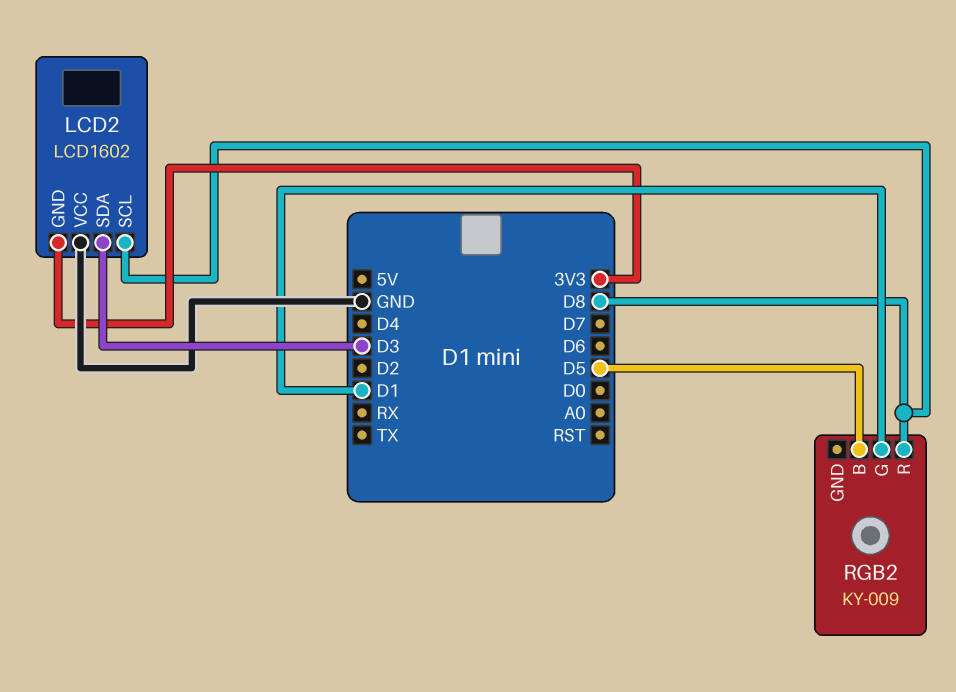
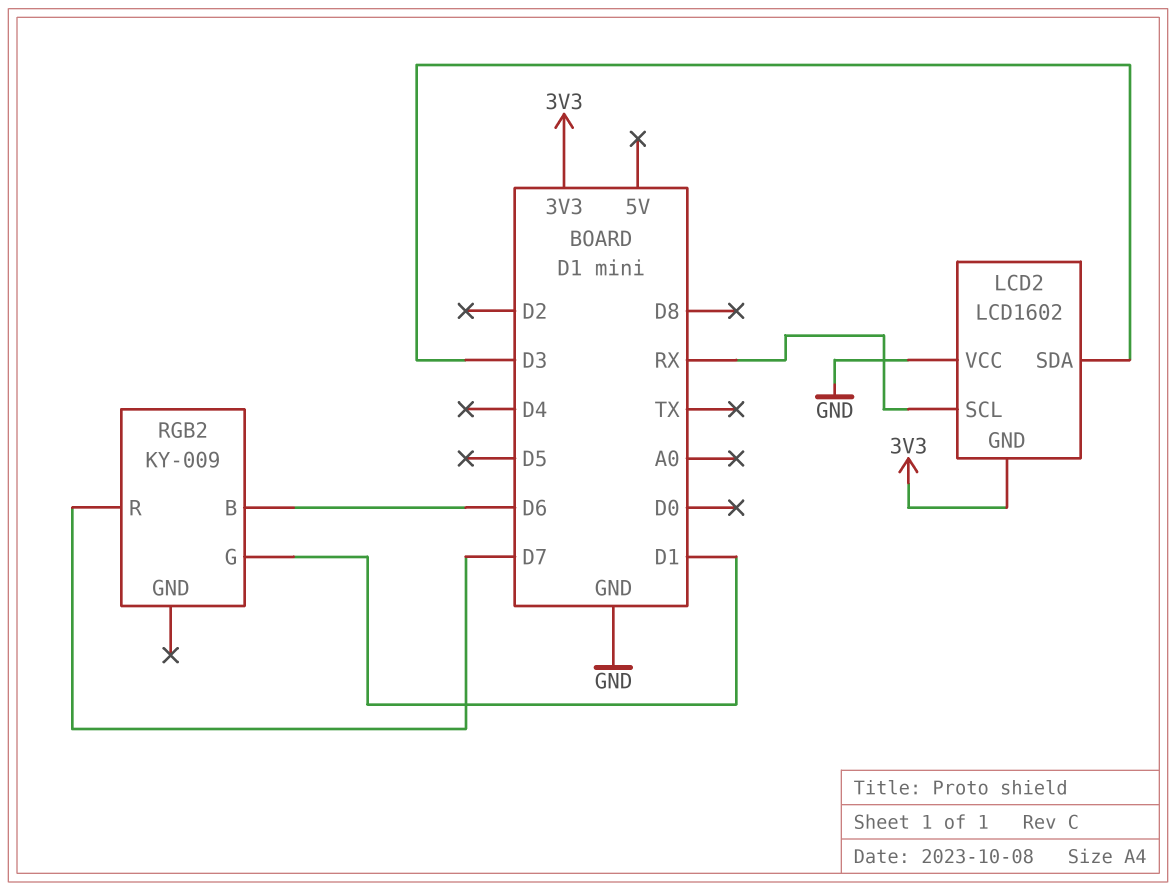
LCD2 pin SCL: D8 -> RX
RGB2 pin B: D5 -> D6
RGB2 pin R: D8 -> D7

